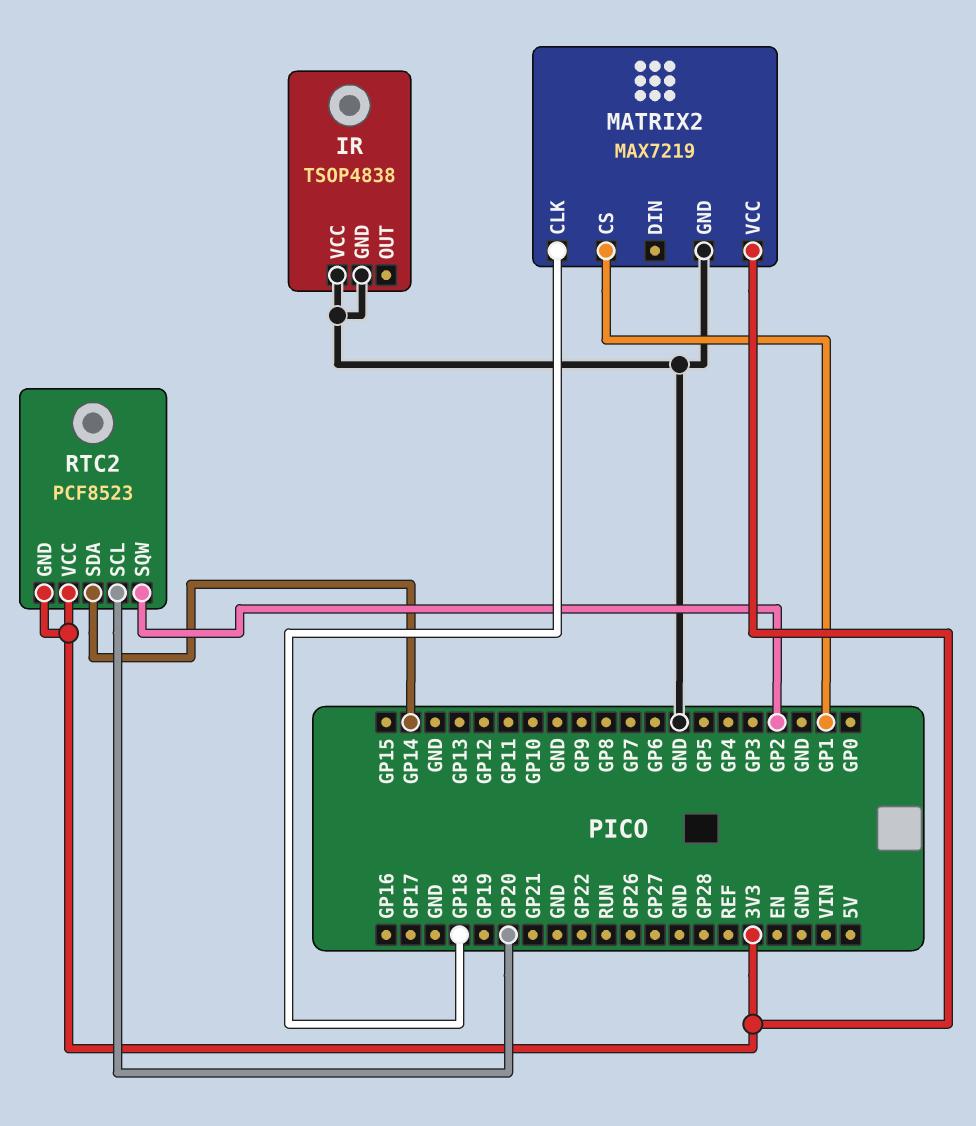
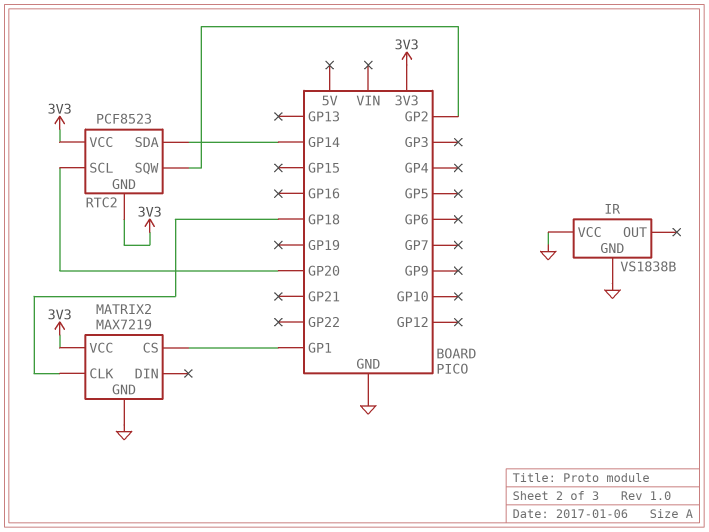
IR: TSOP4838 -> VS1838B

